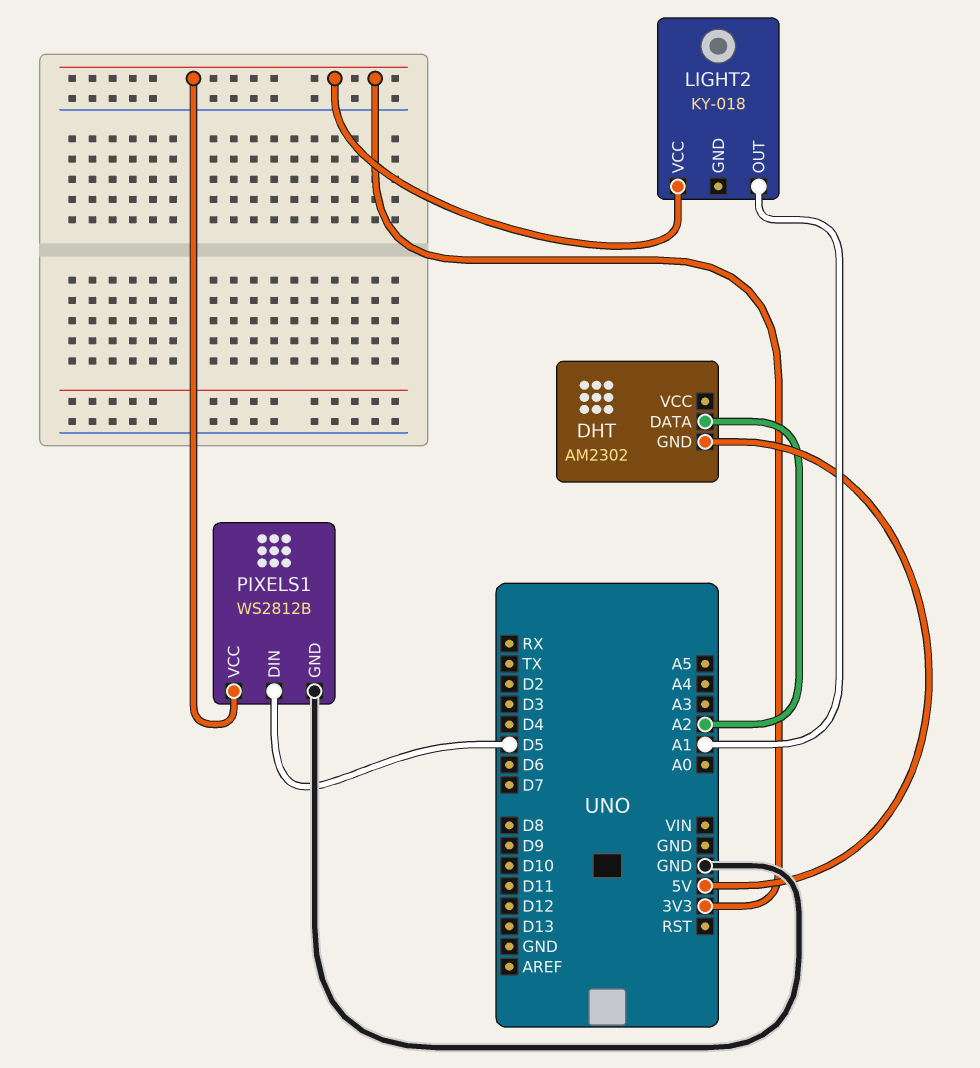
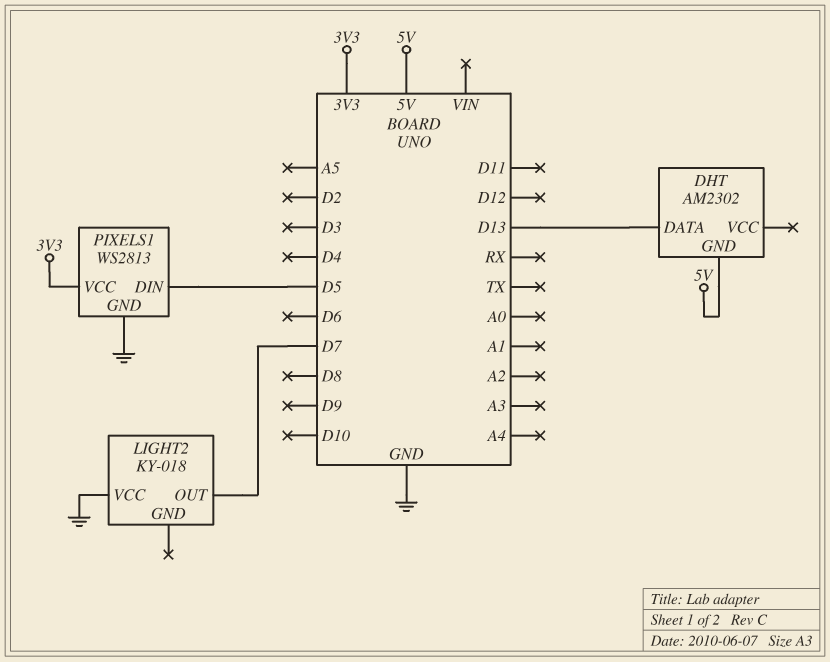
DHT pin DATA: A2 -> D13
LIGHT2 pin OUT: A1 -> D7
LIGHT2 pin VCC: 3V3 -> GND
PIXELS1: WS2812B -> WS2813

